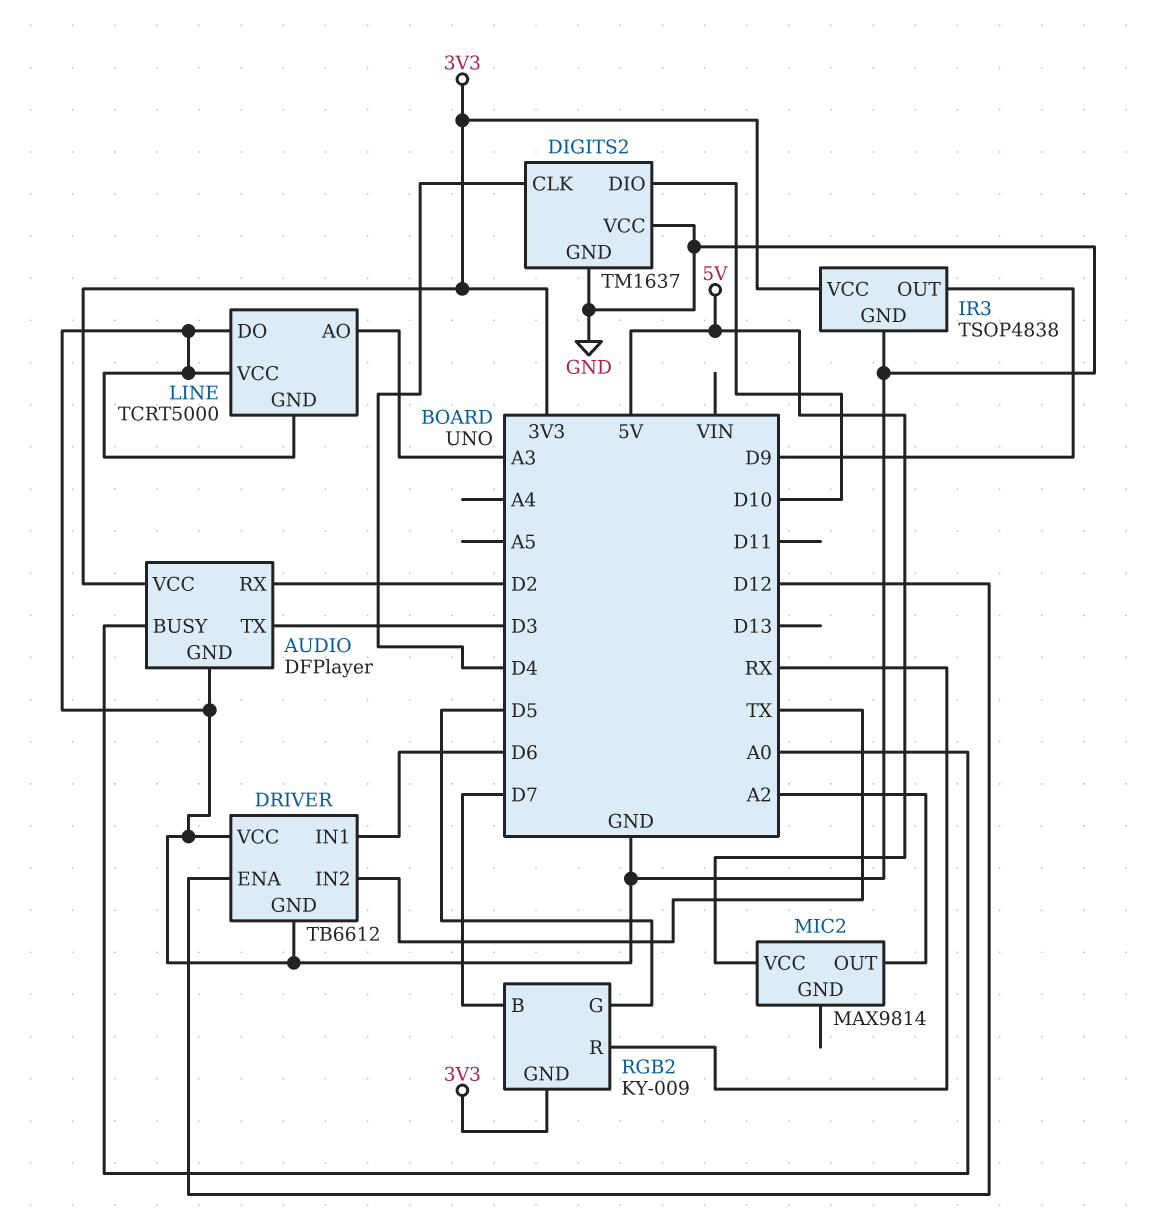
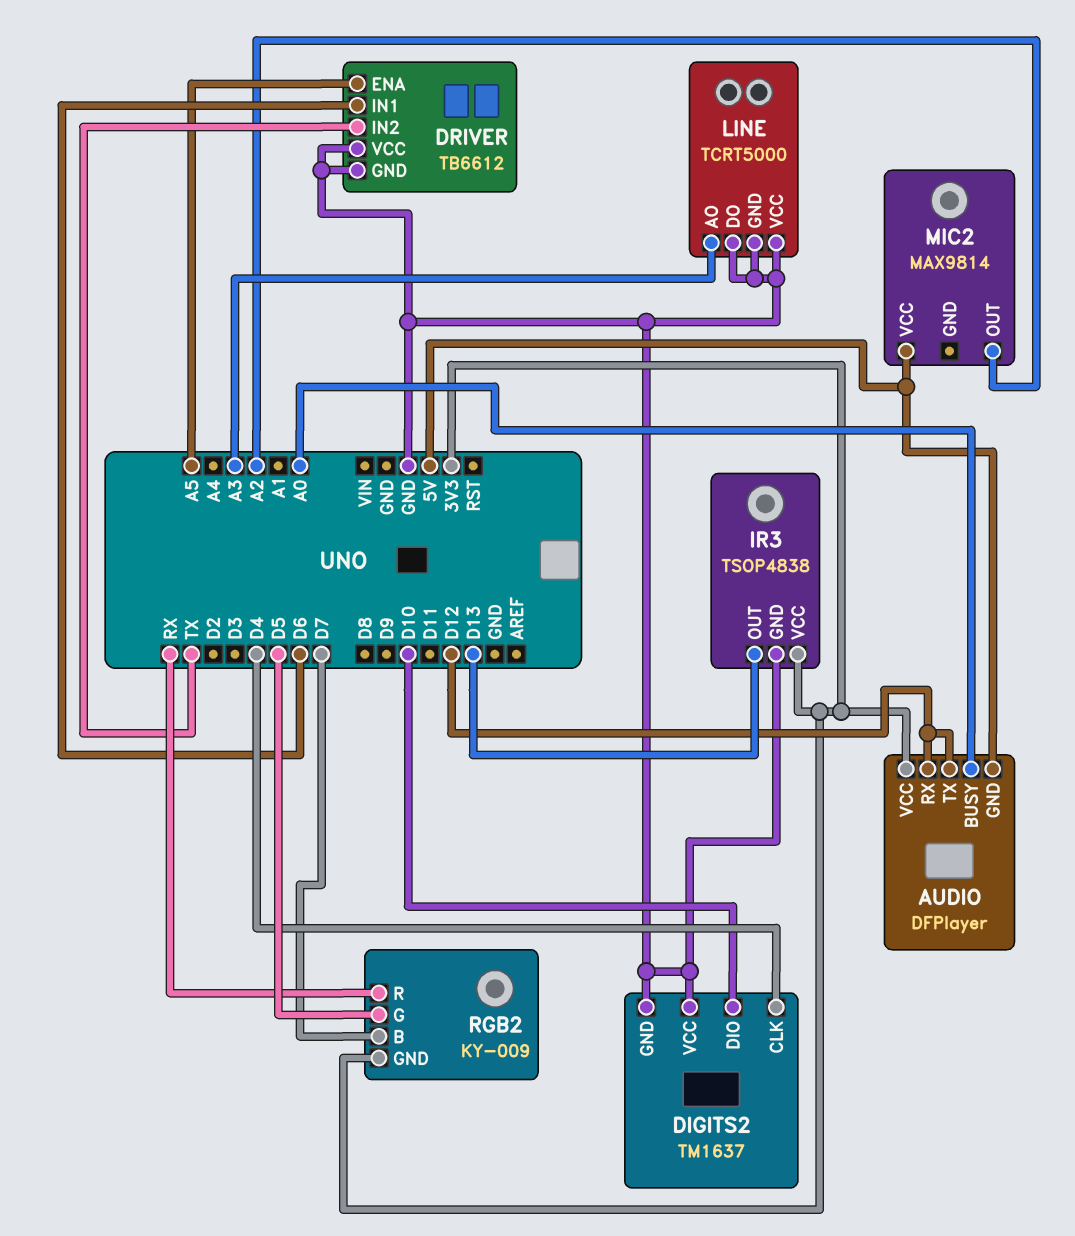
AUDIO pin GND: GND -> 5V
AUDIO pin RX: D2 -> D12
AUDIO pin TX: D3 -> D12
DRIVER pin ENA: D12 -> A5
IR3 pin OUT: D9 -> D13

